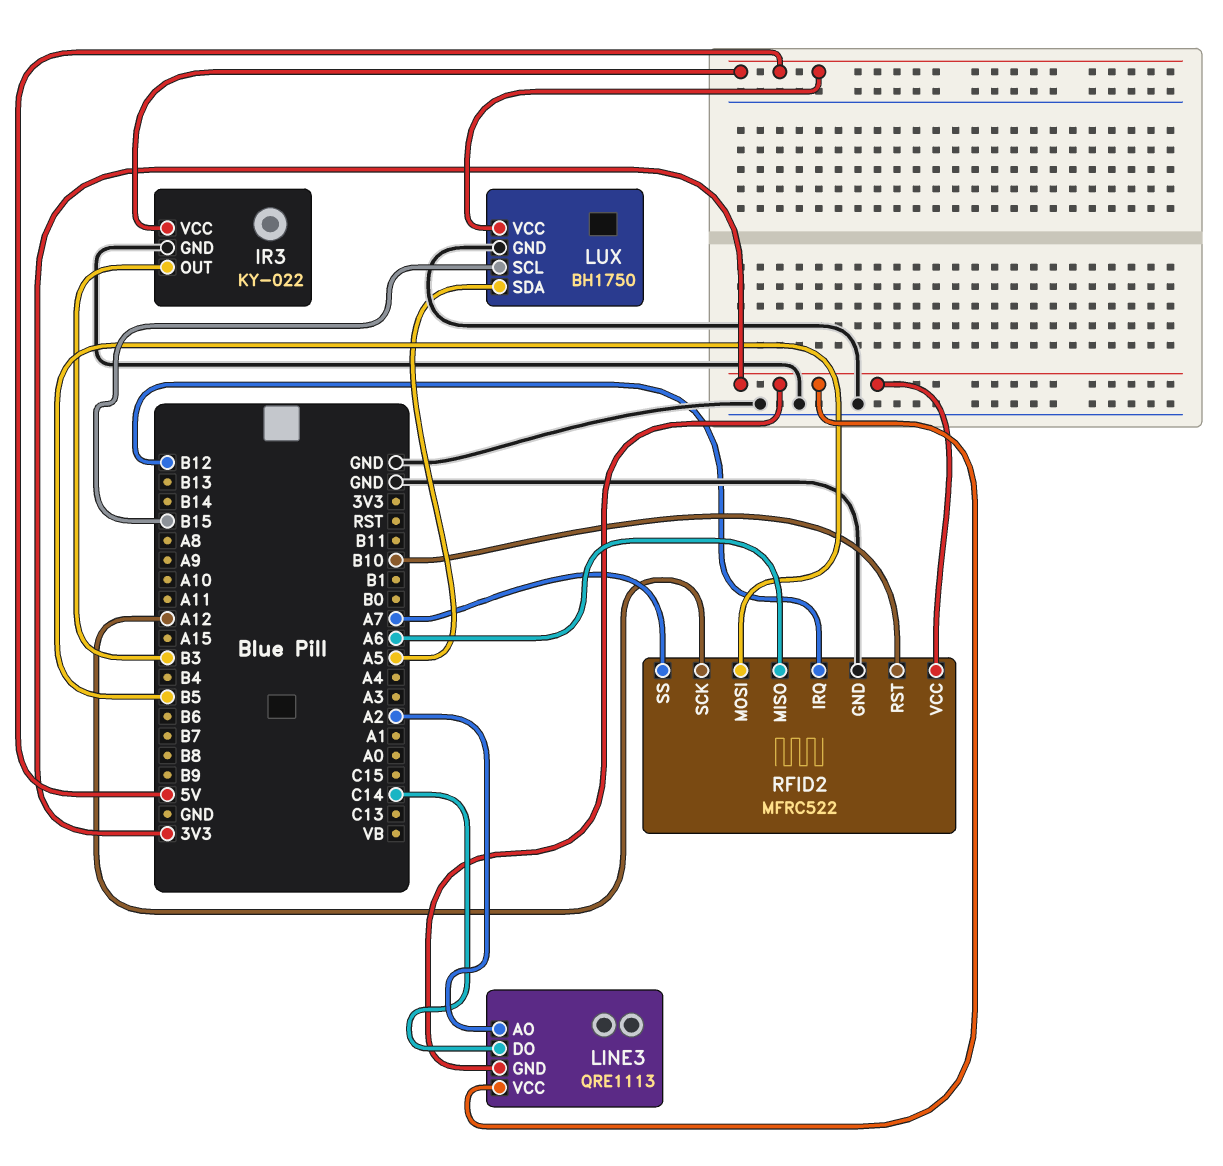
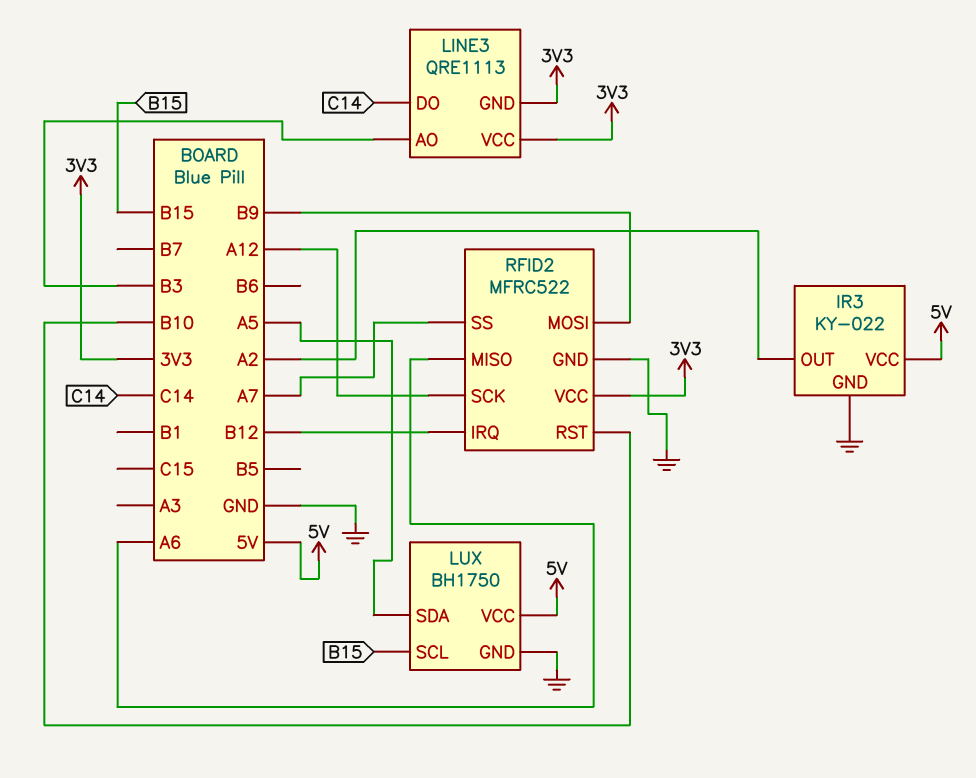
IR3 pin OUT: B3 -> A2
LINE3 pin AO: A2 -> B3
RFID2 pin MOSI: B5 -> B9

